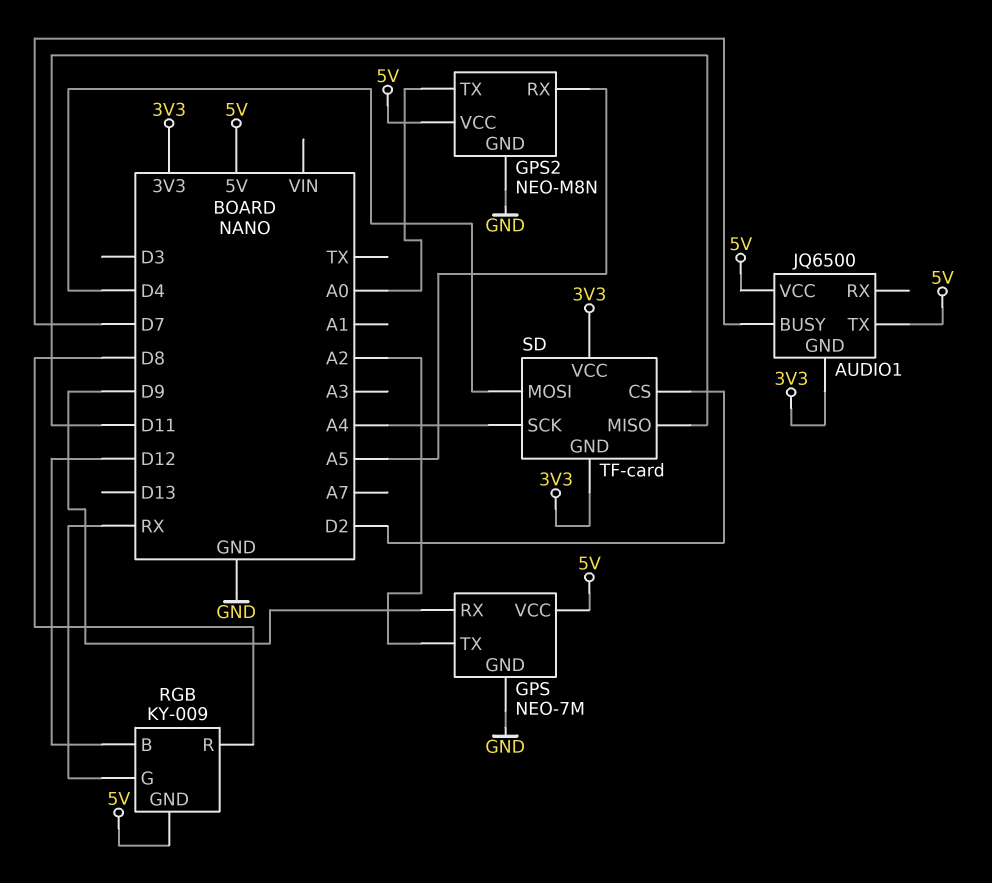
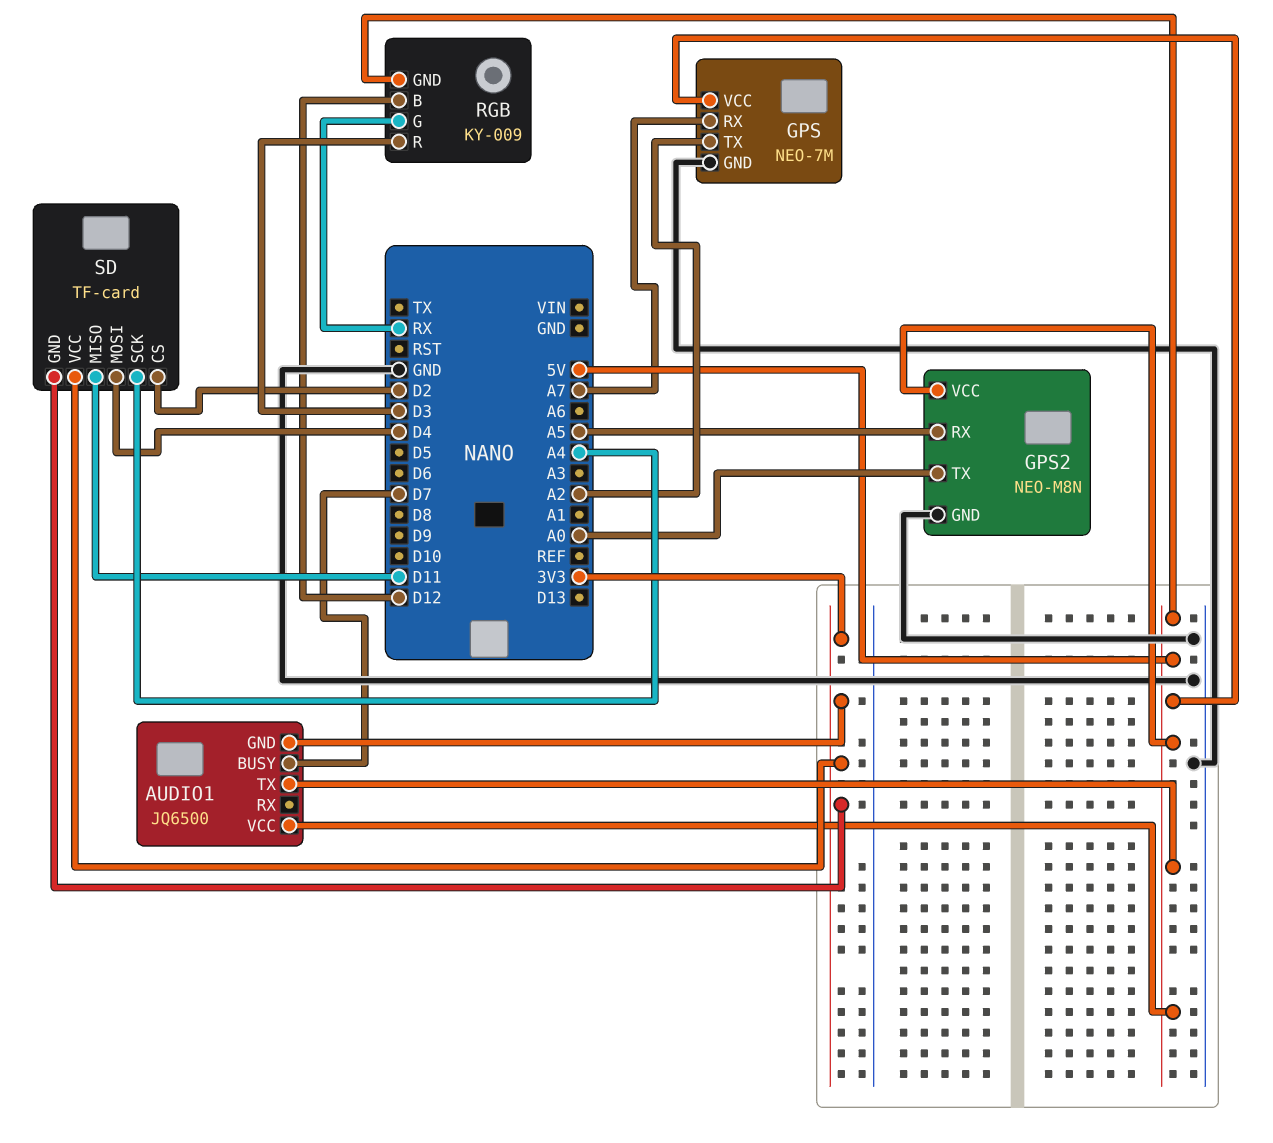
GPS pin RX: D9 -> A7
RGB pin R: D8 -> D3

